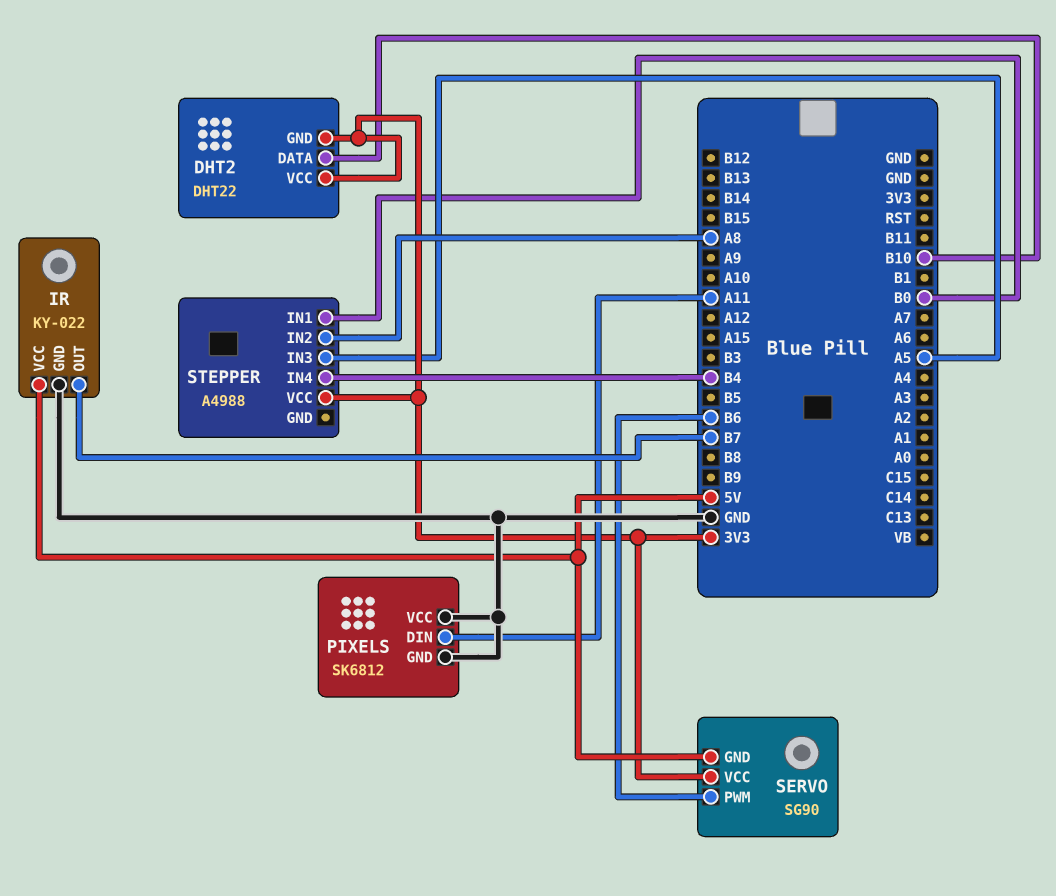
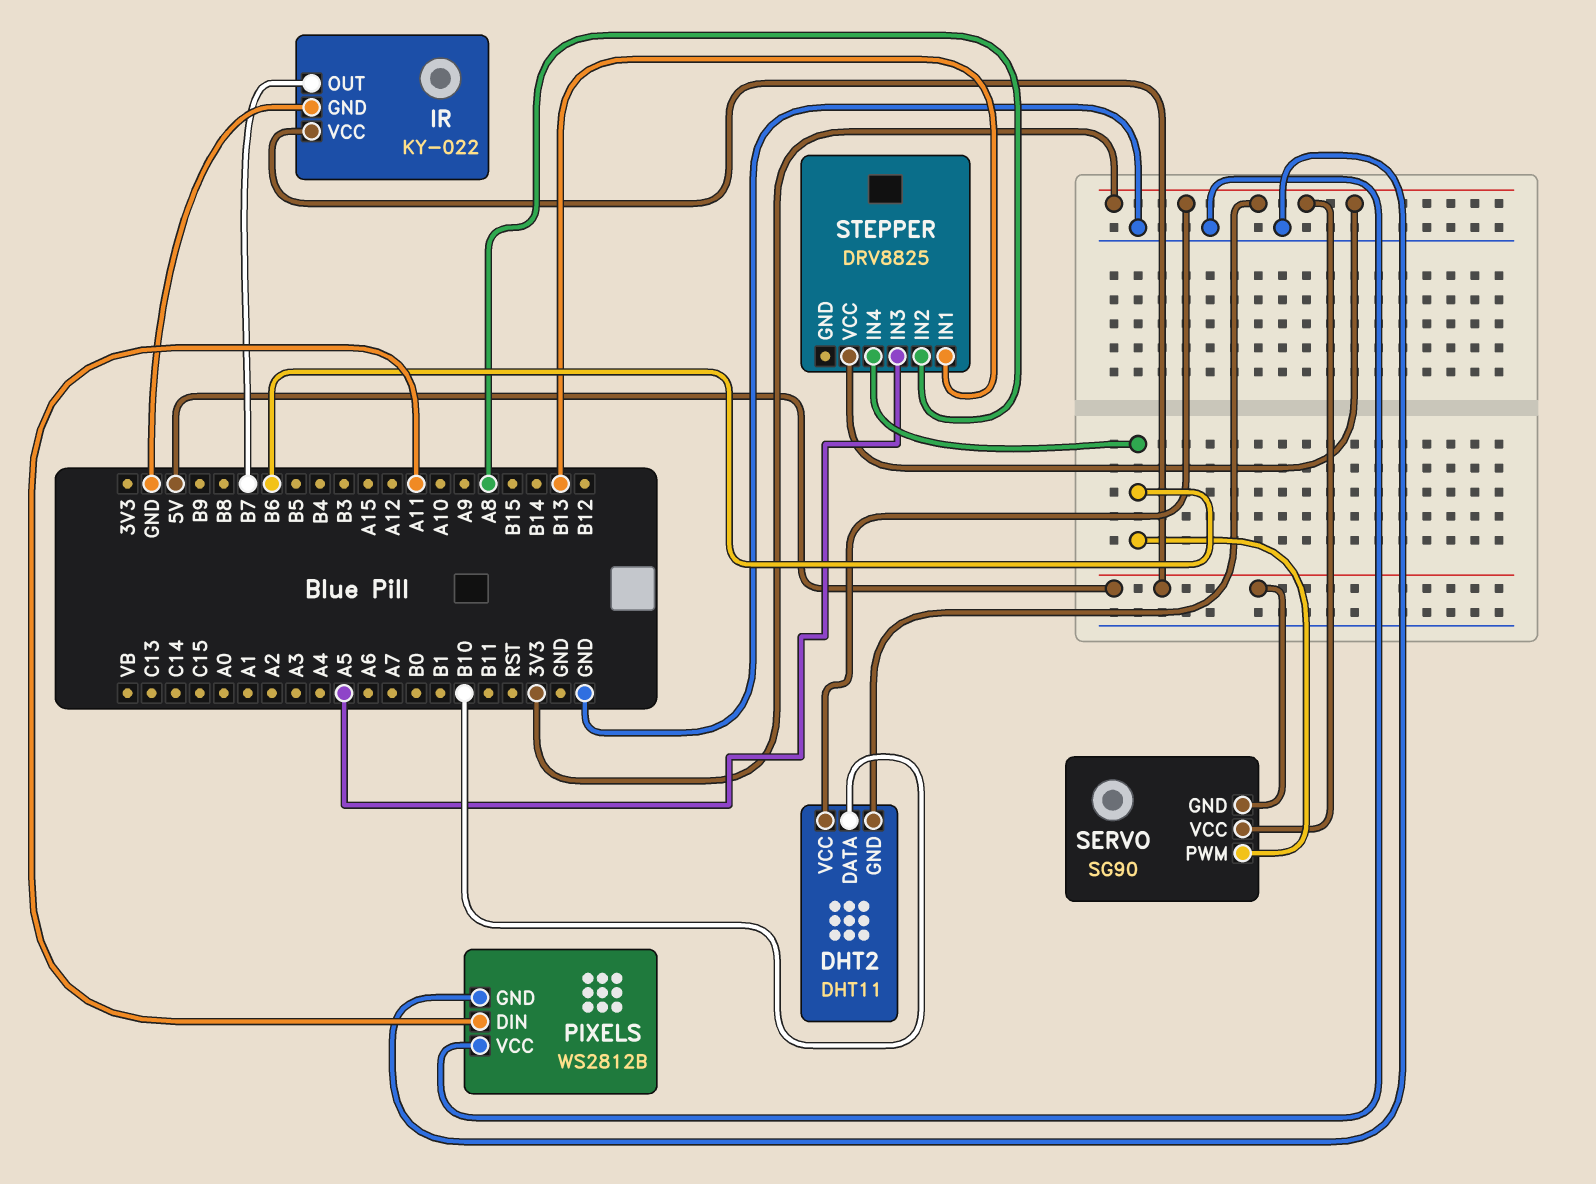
DHT2: DHT22 -> DHT11
PIXELS: SK6812 -> WS2812B
STEPPER: A4988 -> DRV8825
STEPPER pin IN1: B0 -> B13
STEPPER pin IN4: B4 -> B6

